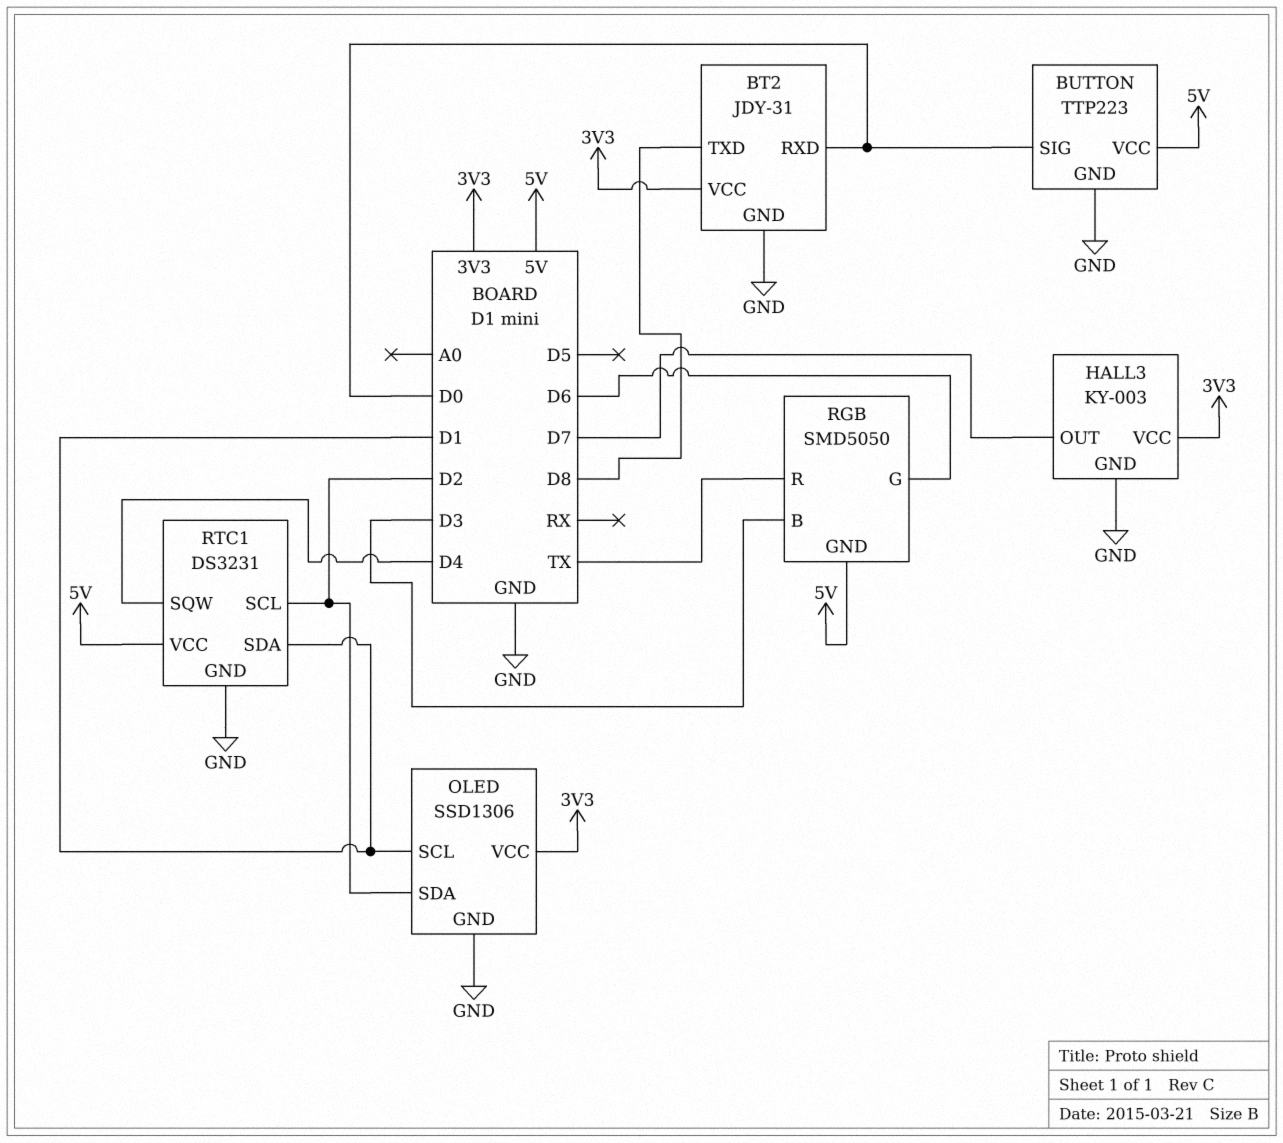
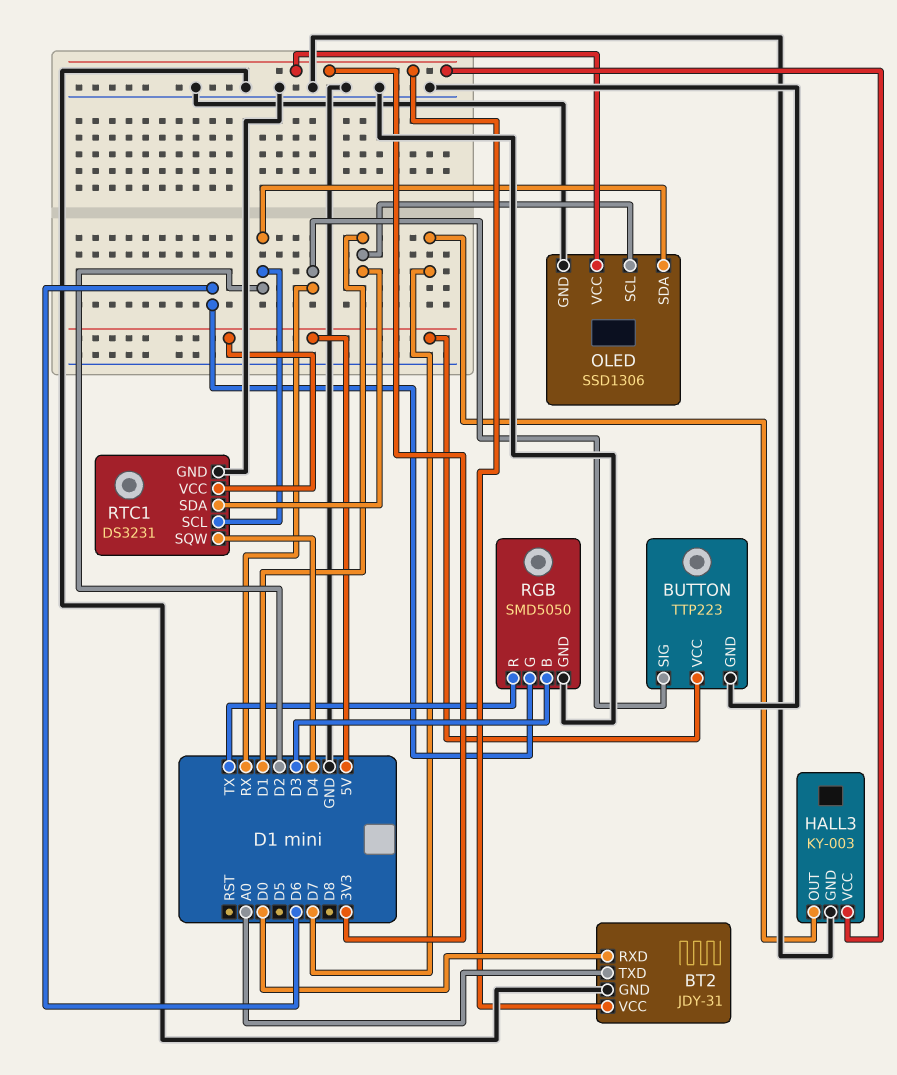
BT2 pin TXD: D8 -> A0
BUTTON pin SIG: D0 -> RX
RGB pin GND: 5V -> GND

